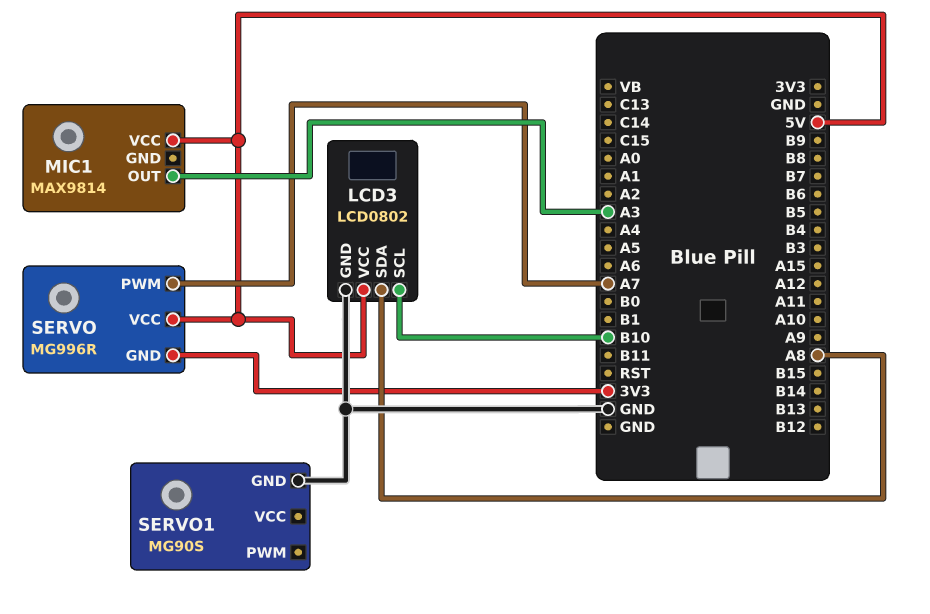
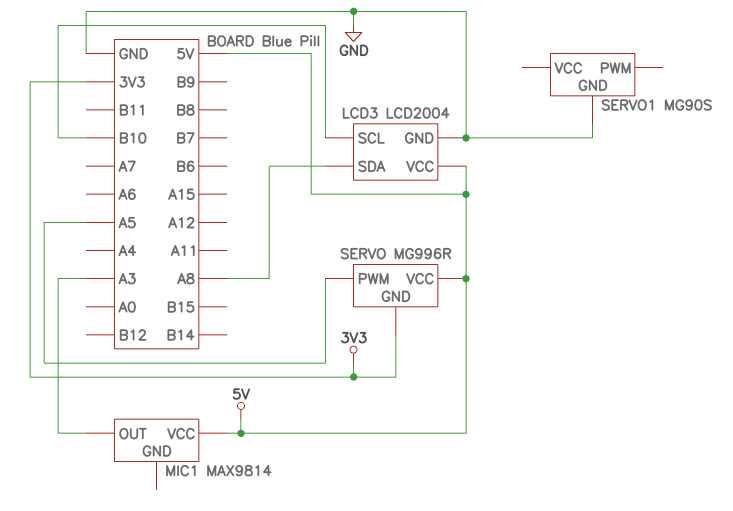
LCD3: LCD0802 -> LCD2004
SERVO pin PWM: A7 -> A5

